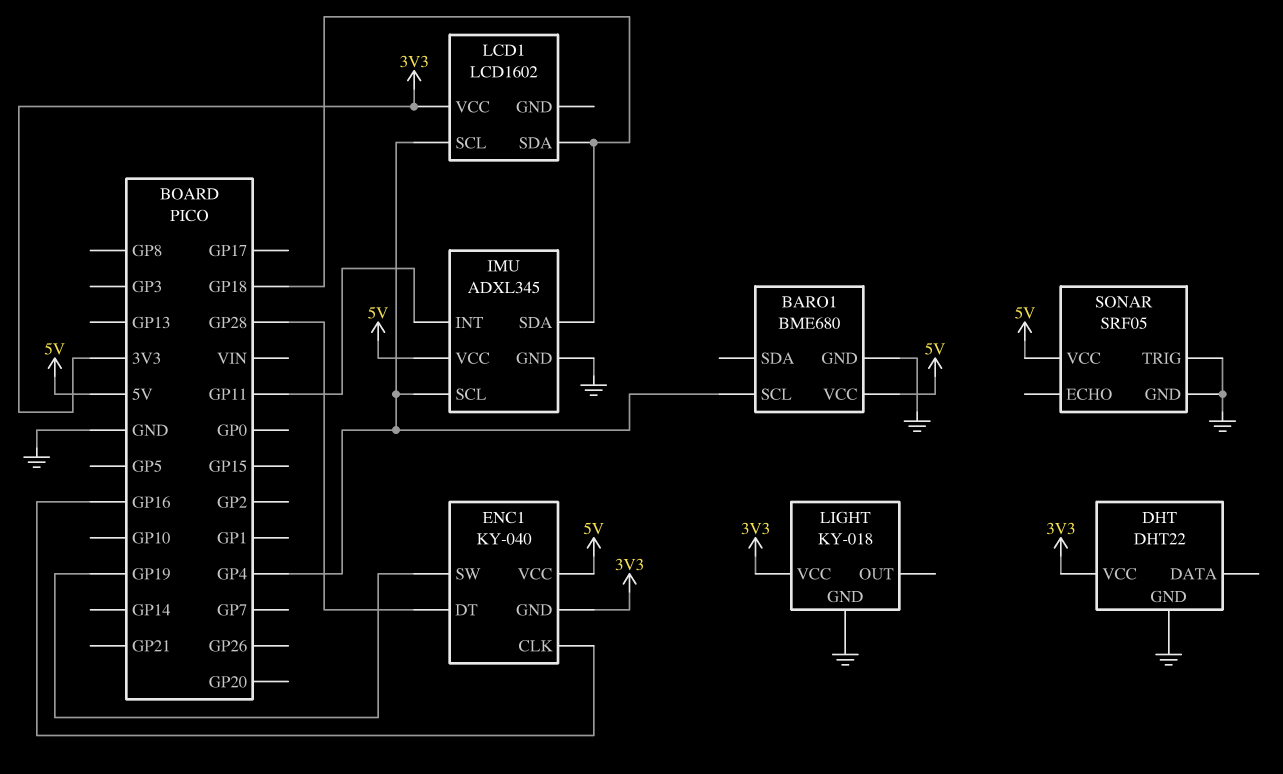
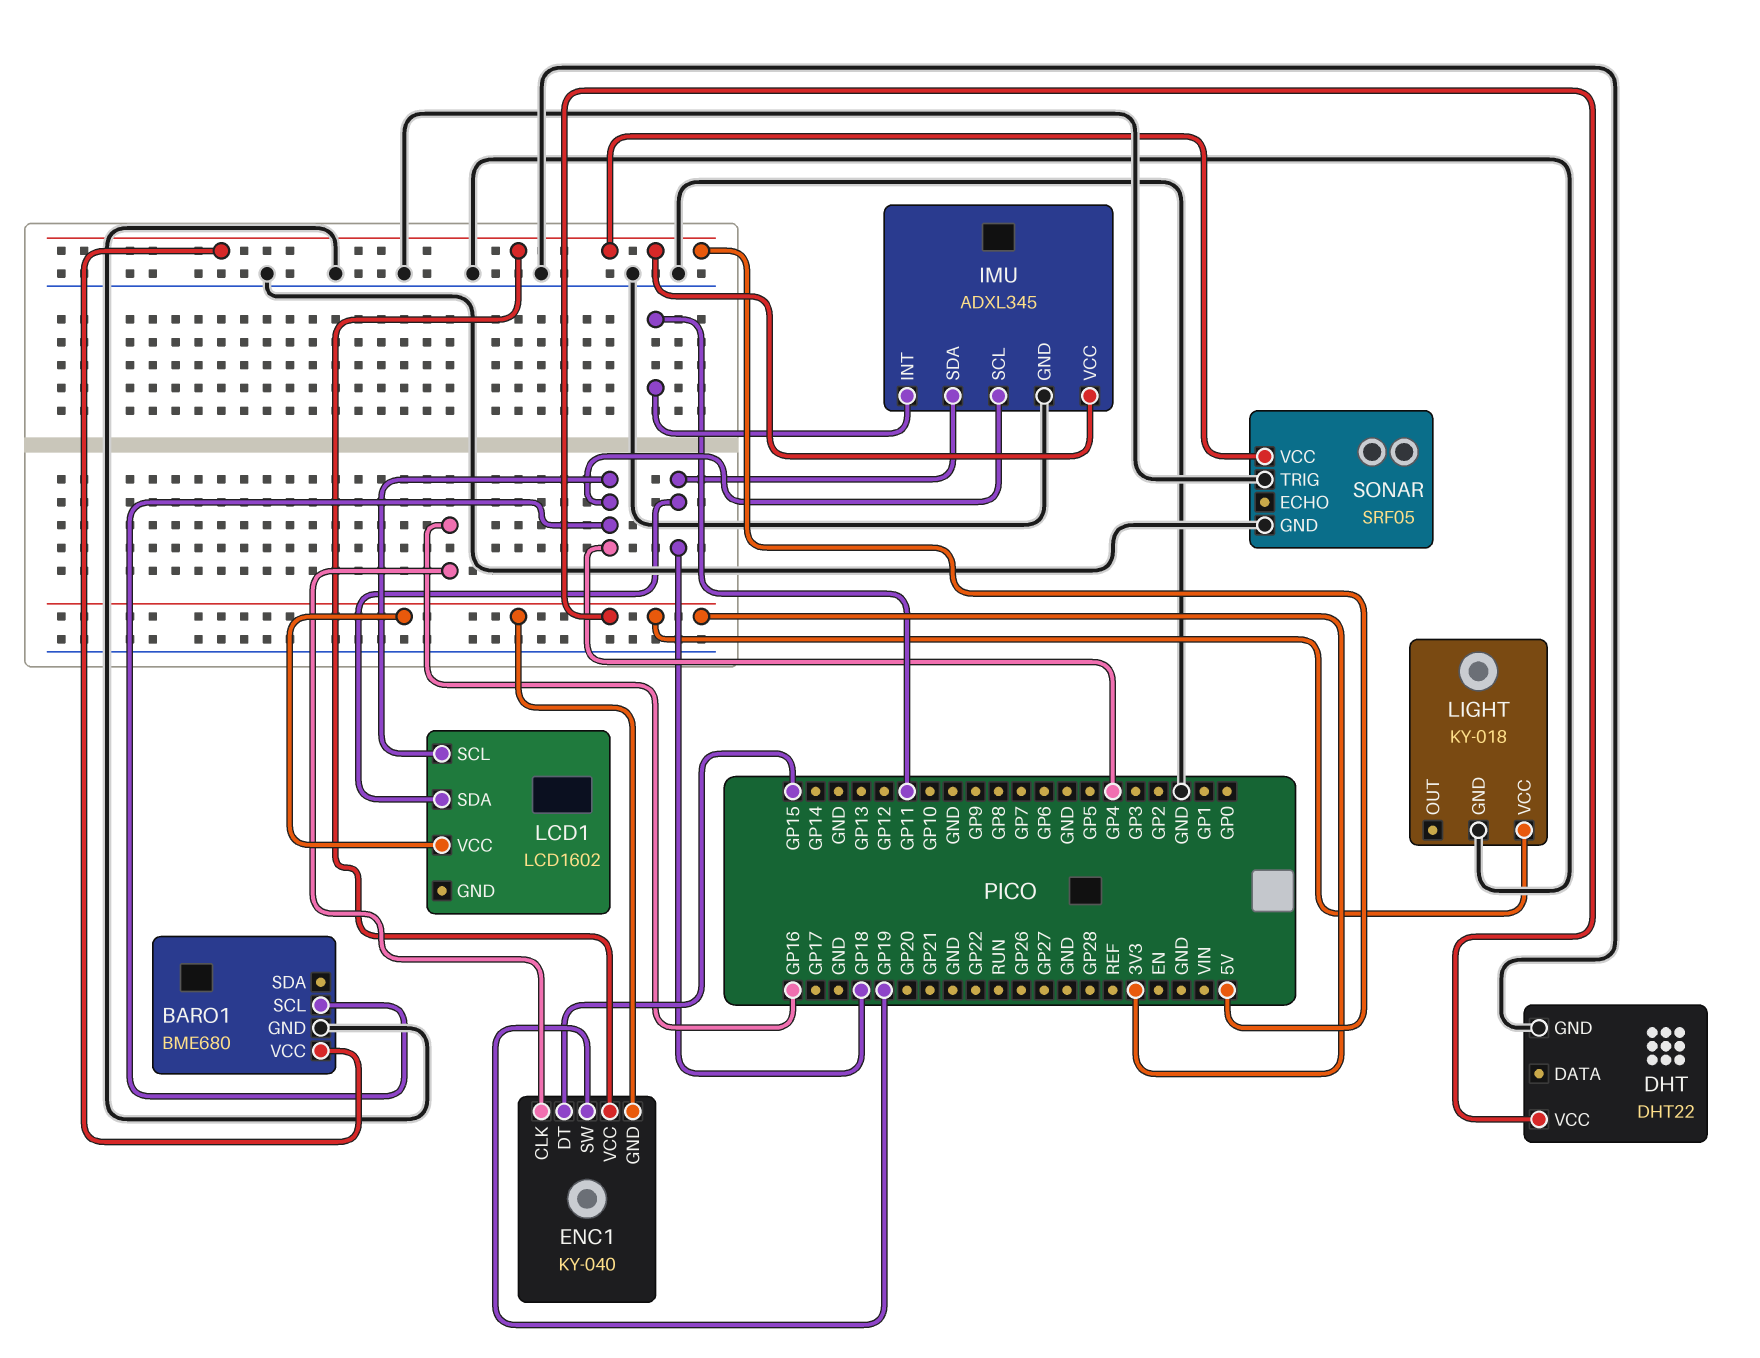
ENC1 pin DT: GP28 -> GP15

